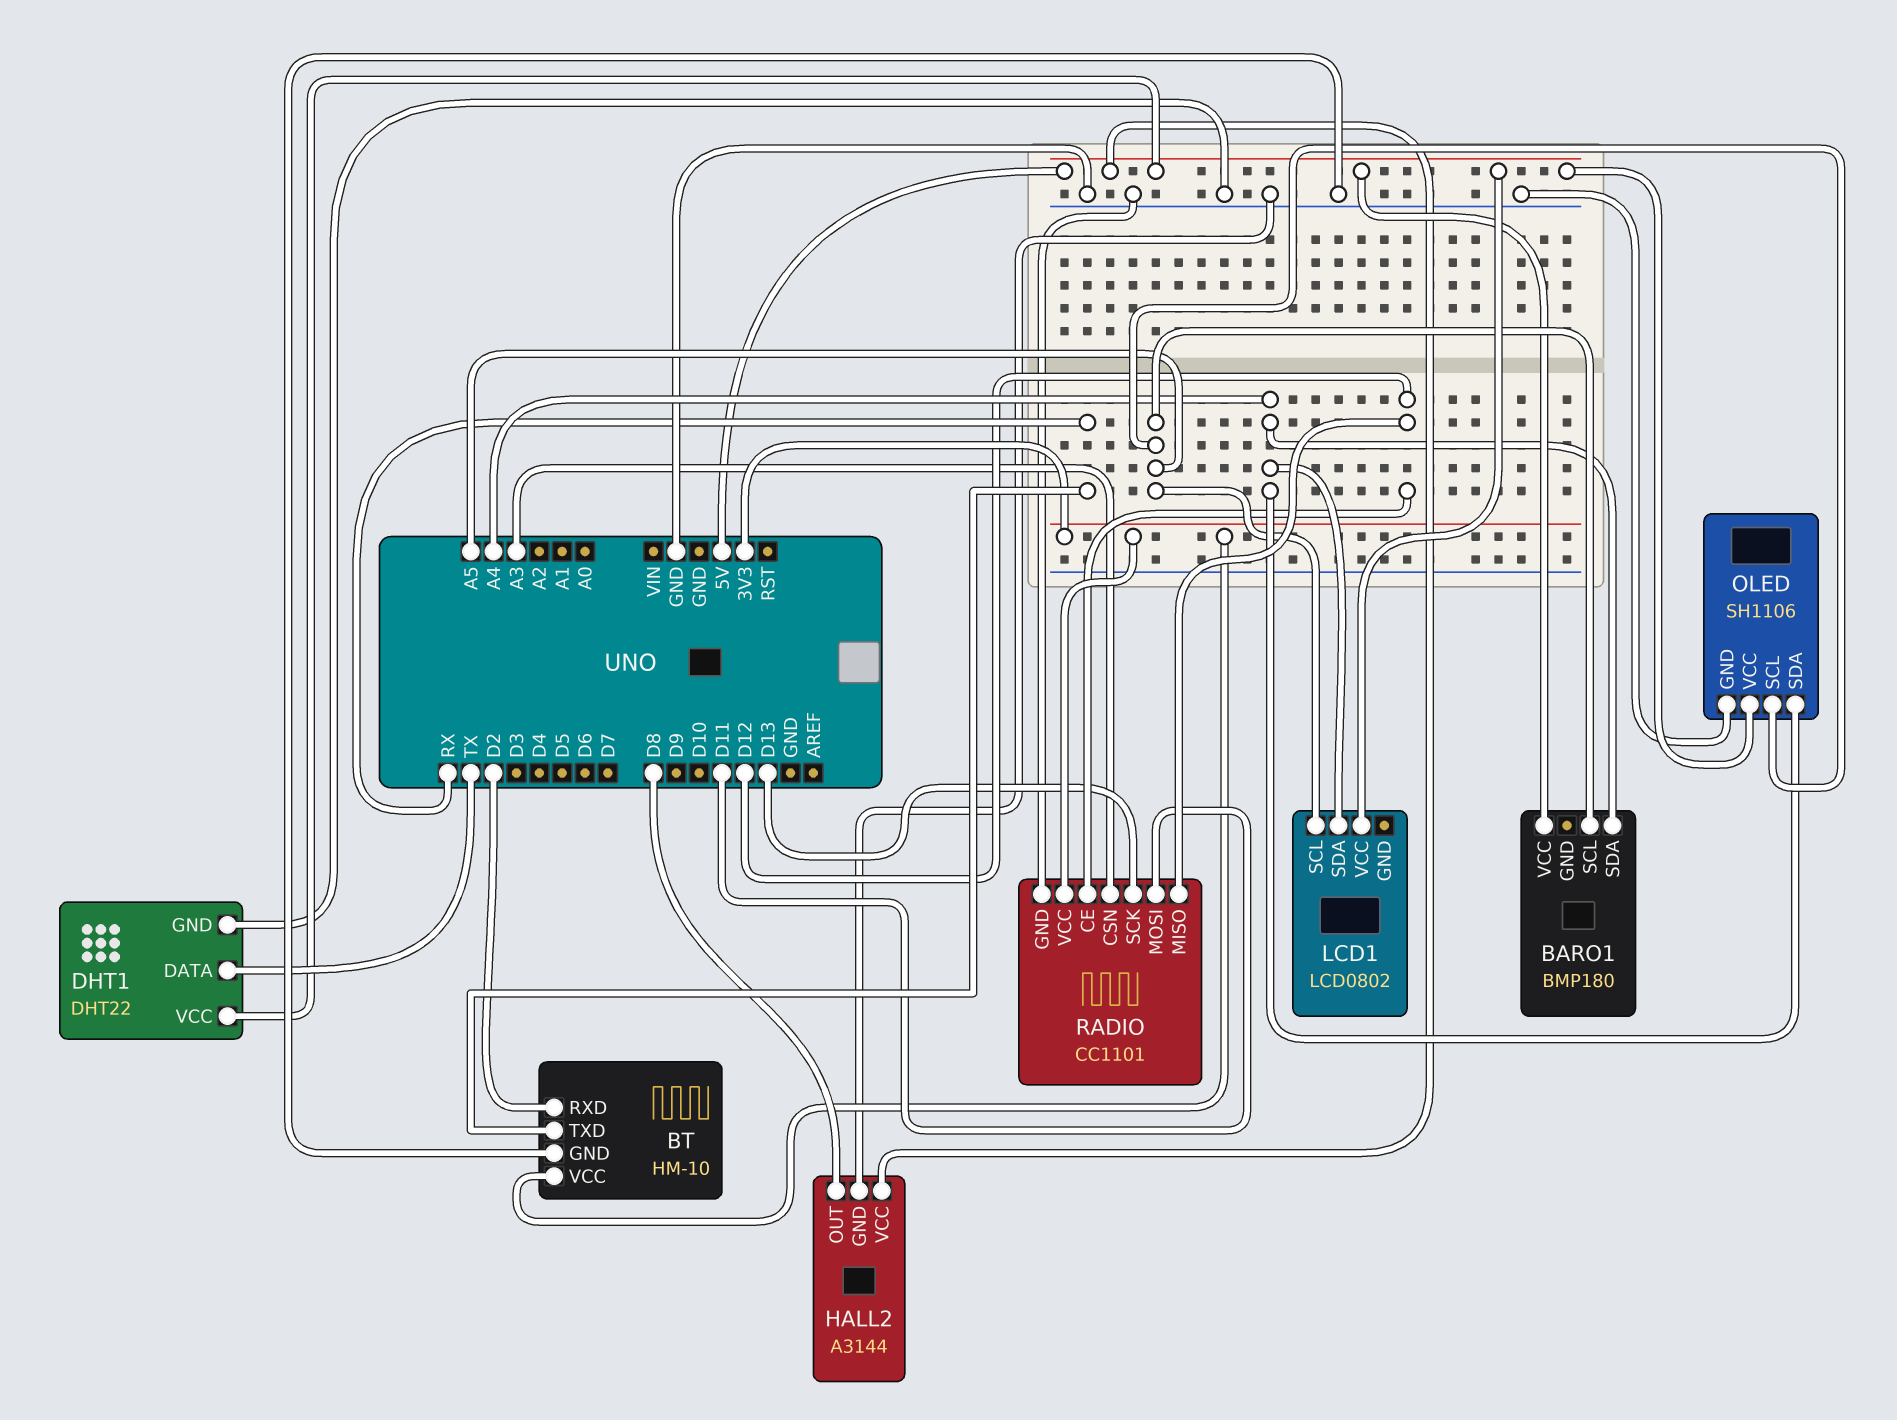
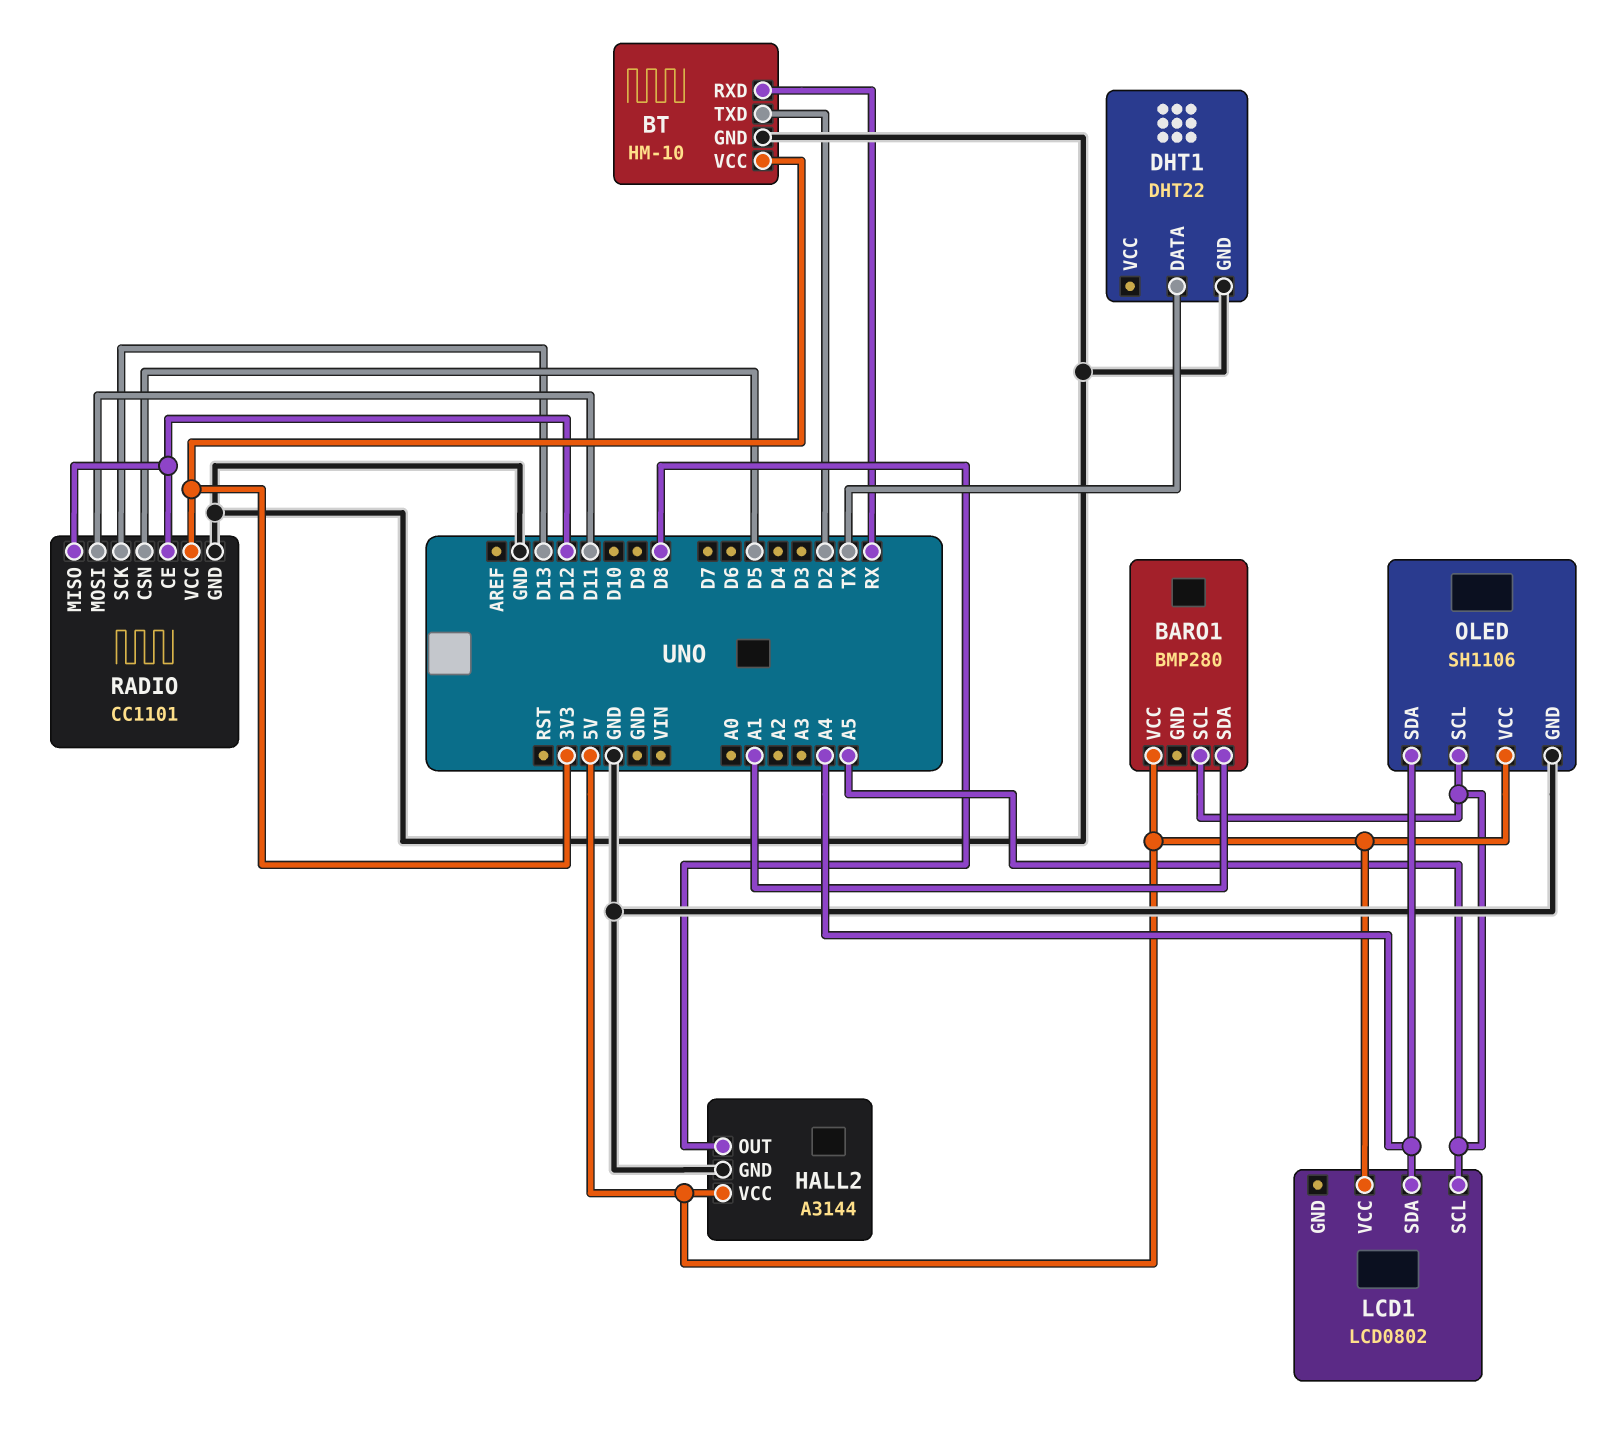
BARO1: BMP180 -> BMP280
BARO1 pin SDA: A4 -> A1
BT pin RXD: D2 -> RX
BT pin TXD: RX -> D2
DHT1 pin VCC: 5V -> none
RADIO pin CSN: A3 -> D5

